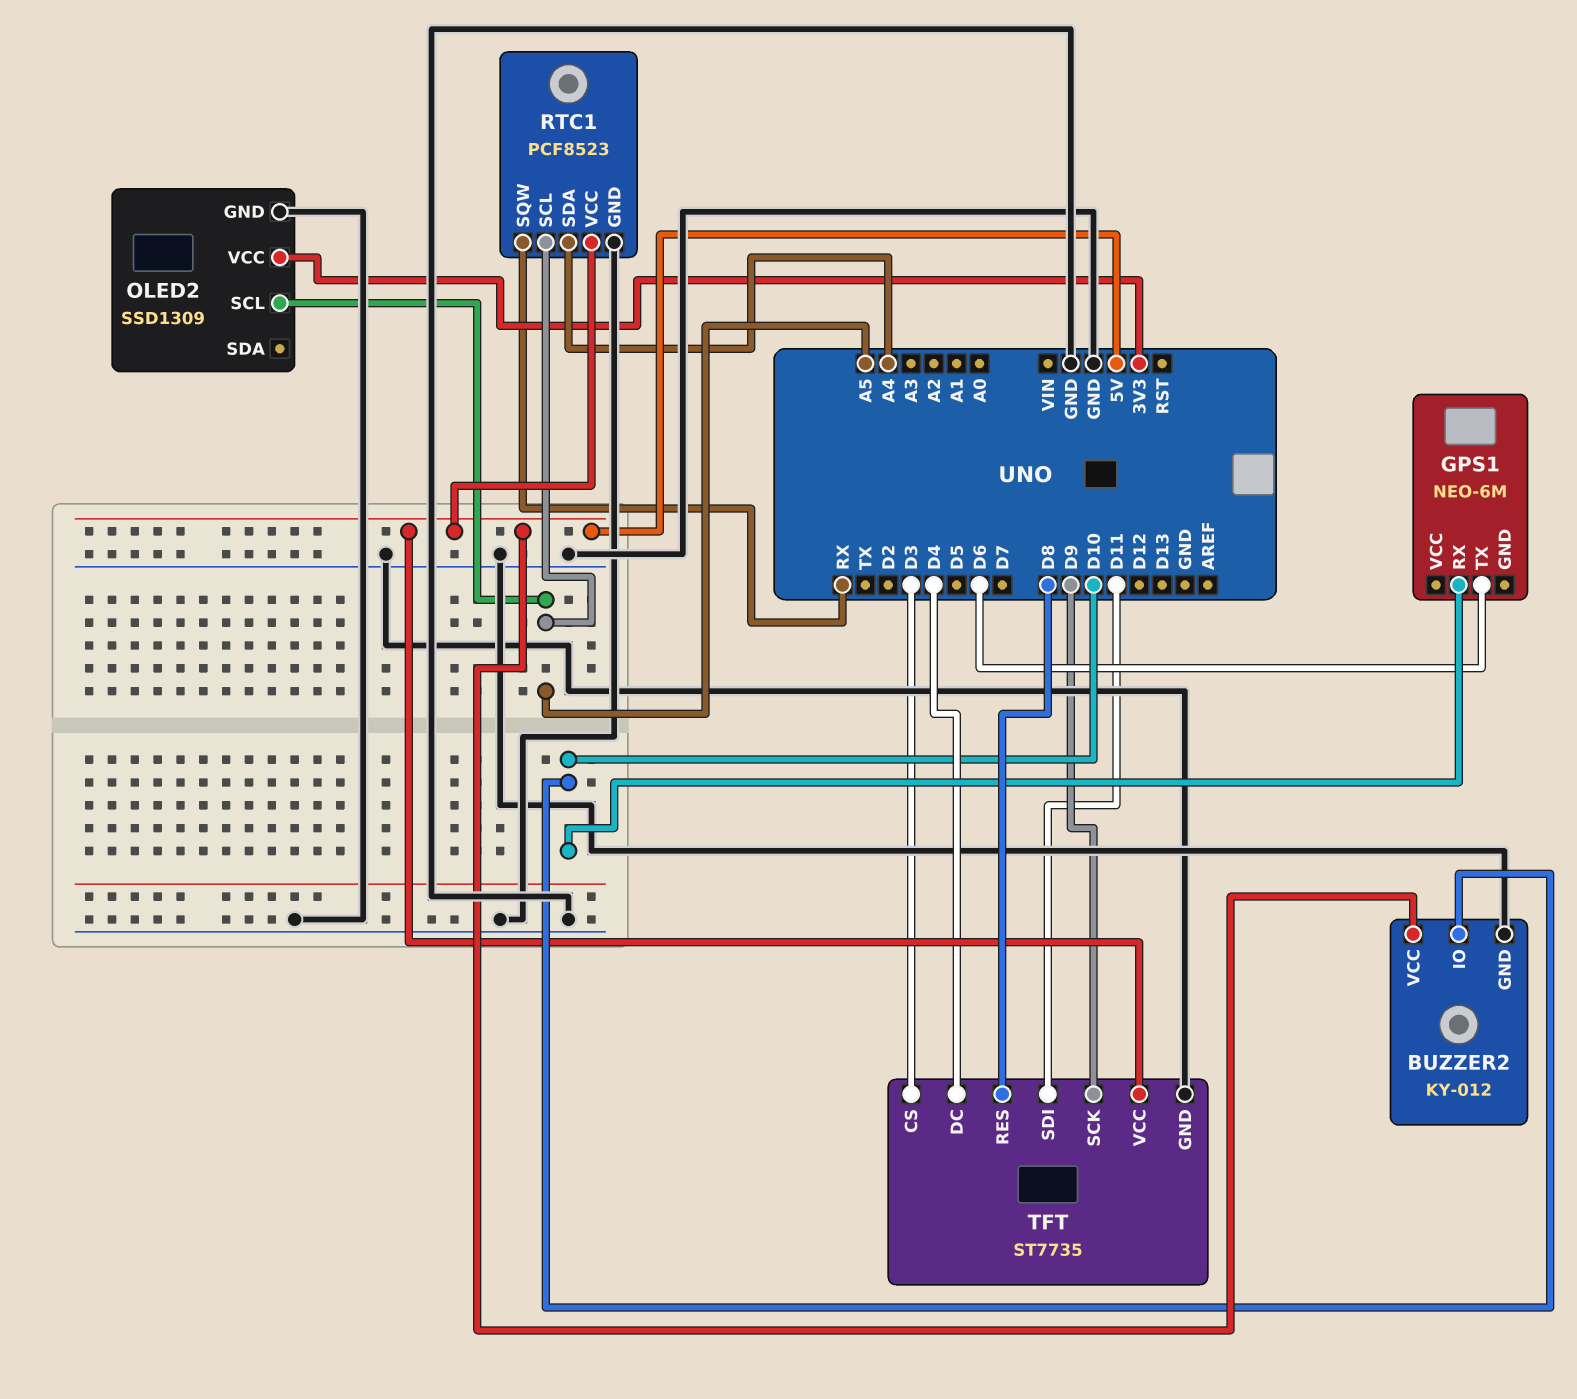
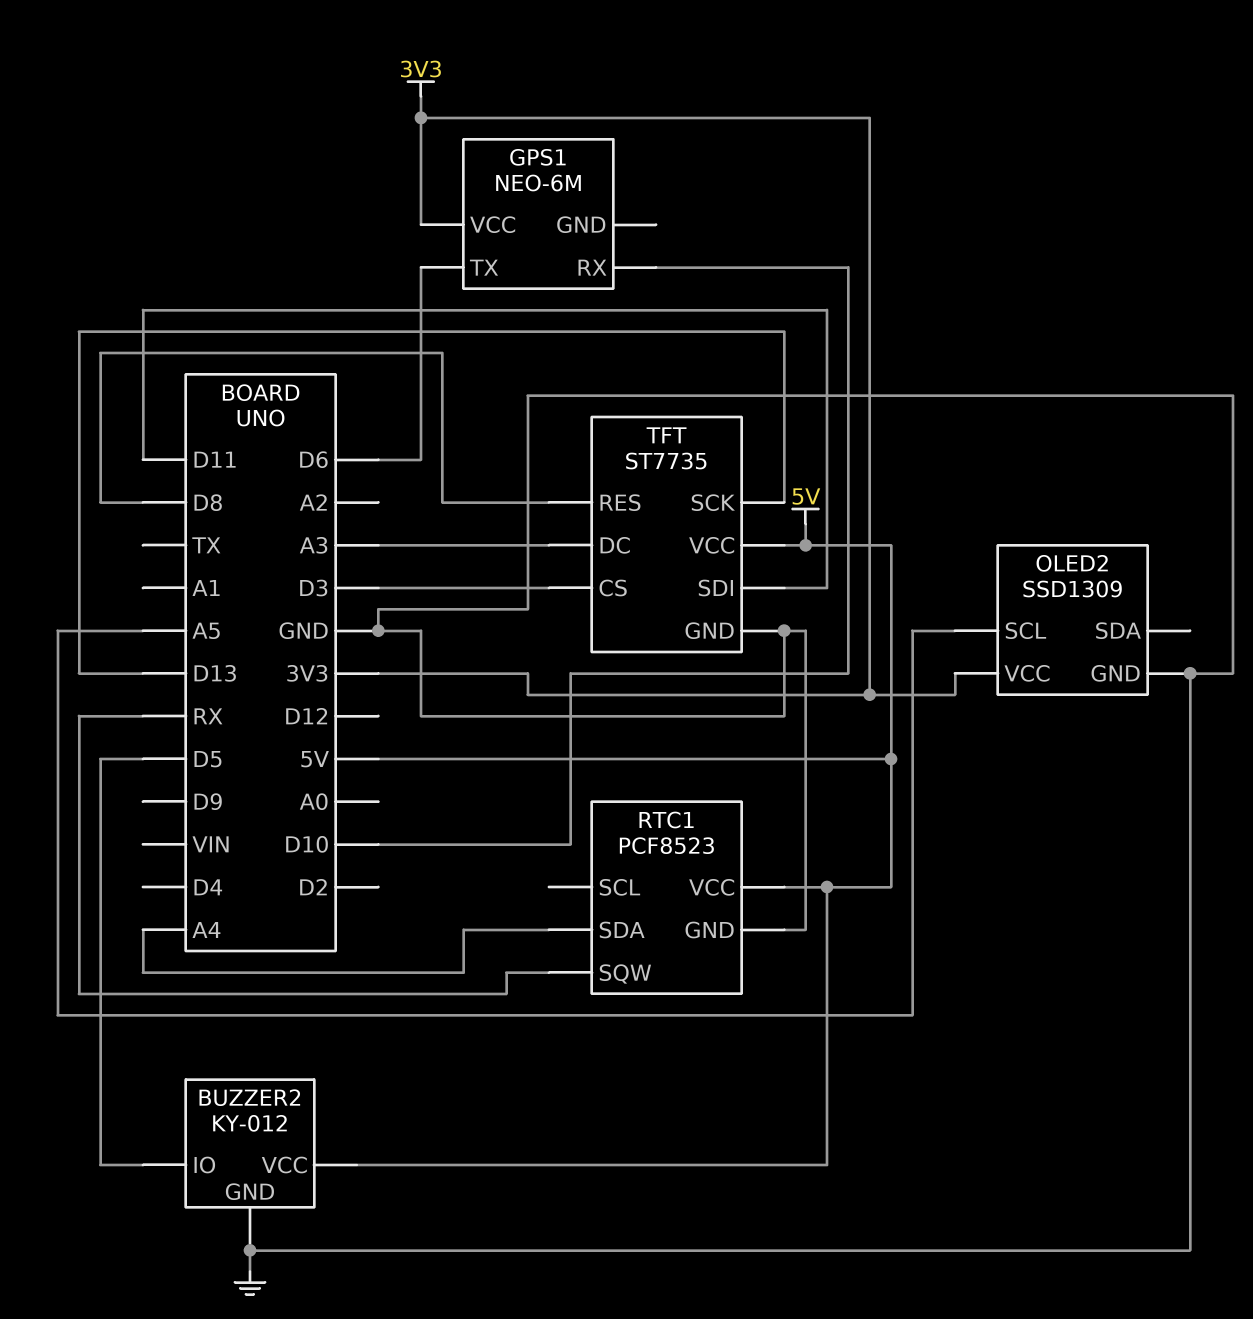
BUZZER2 pin IO: D10 -> D5
GPS1 pin VCC: none -> 3V3
RTC1 pin SCL: A5 -> none
TFT pin DC: D4 -> A3
TFT pin SCK: D9 -> D13

